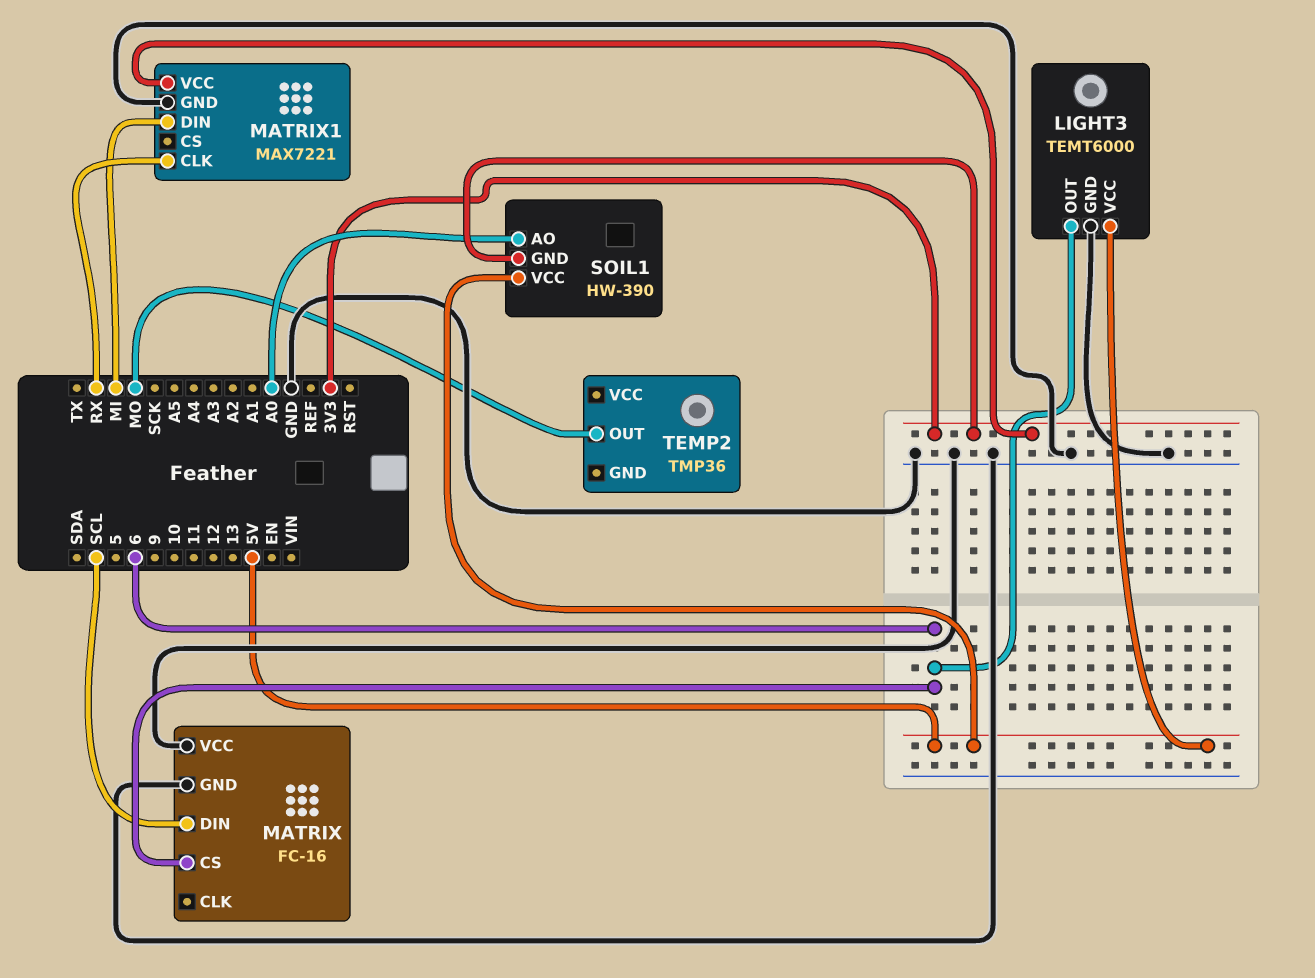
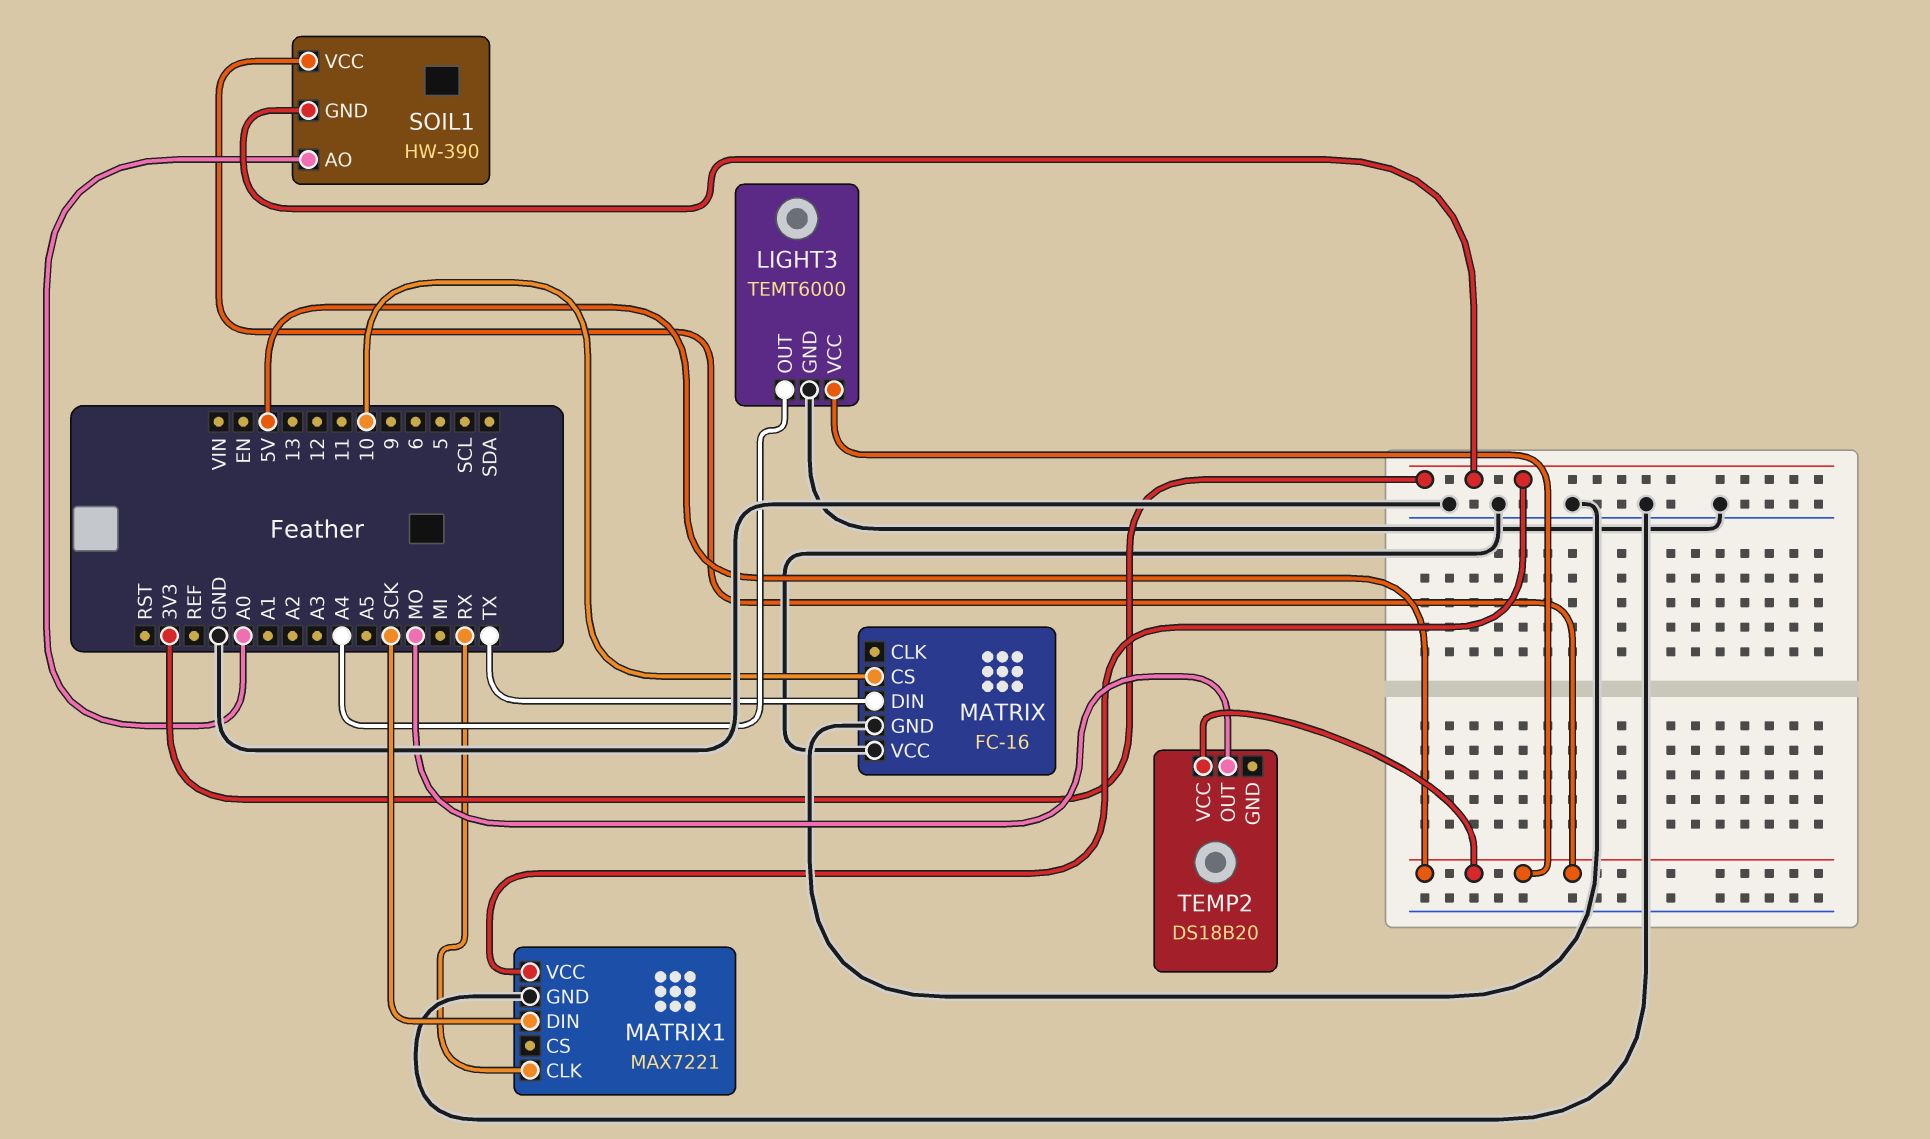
LIGHT3 pin OUT: 6 -> A4
MATRIX pin CS: 6 -> 10
MATRIX pin DIN: SCL -> TX
MATRIX1 pin DIN: MI -> SCK
TEMP2: TMP36 -> DS18B20
TEMP2 pin VCC: none -> 5V

